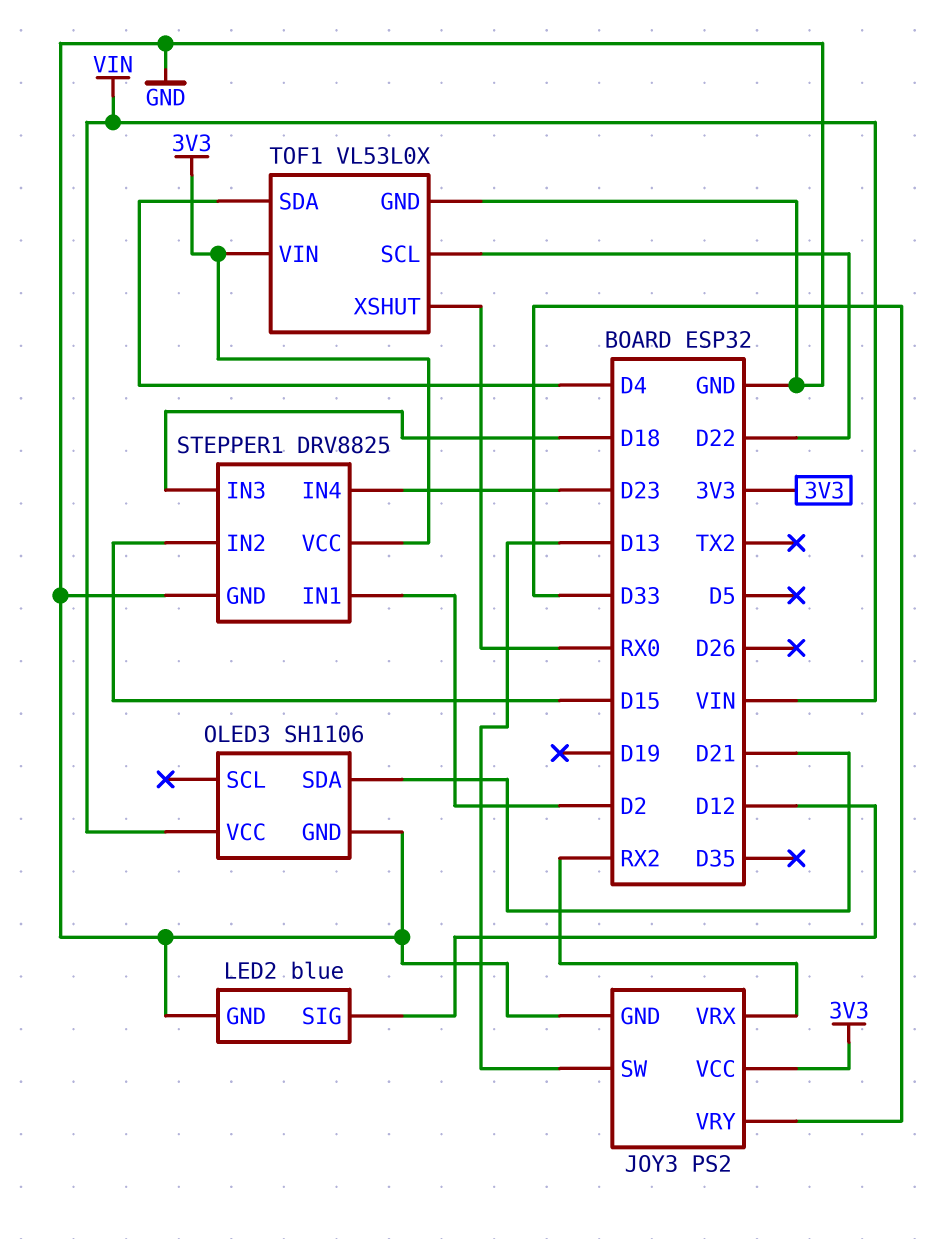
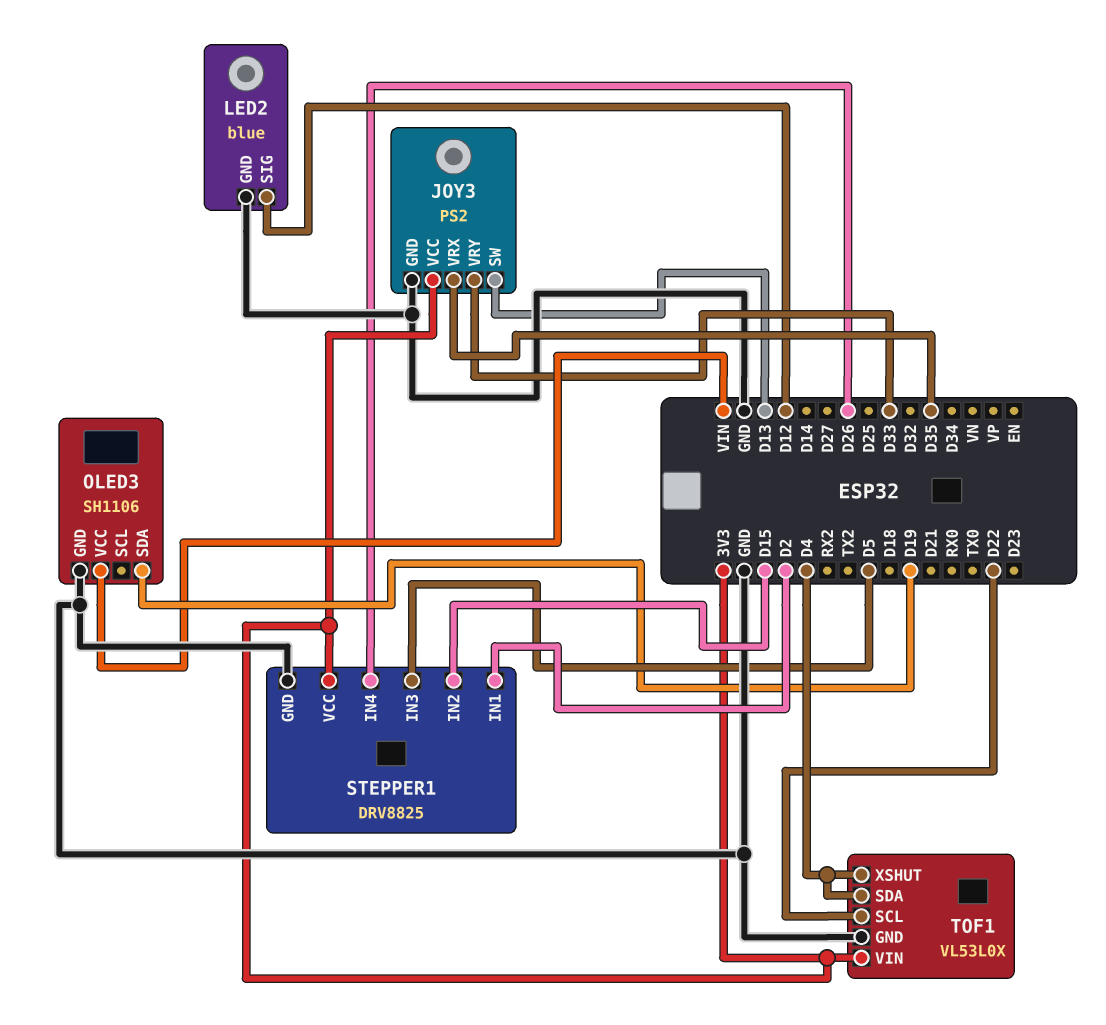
JOY3 pin VRX: RX2 -> D35
OLED3 pin SDA: D21 -> D19
STEPPER1 pin IN3: D18 -> D5
STEPPER1 pin IN4: D23 -> D26
TOF1 pin XSHUT: RX0 -> D4

